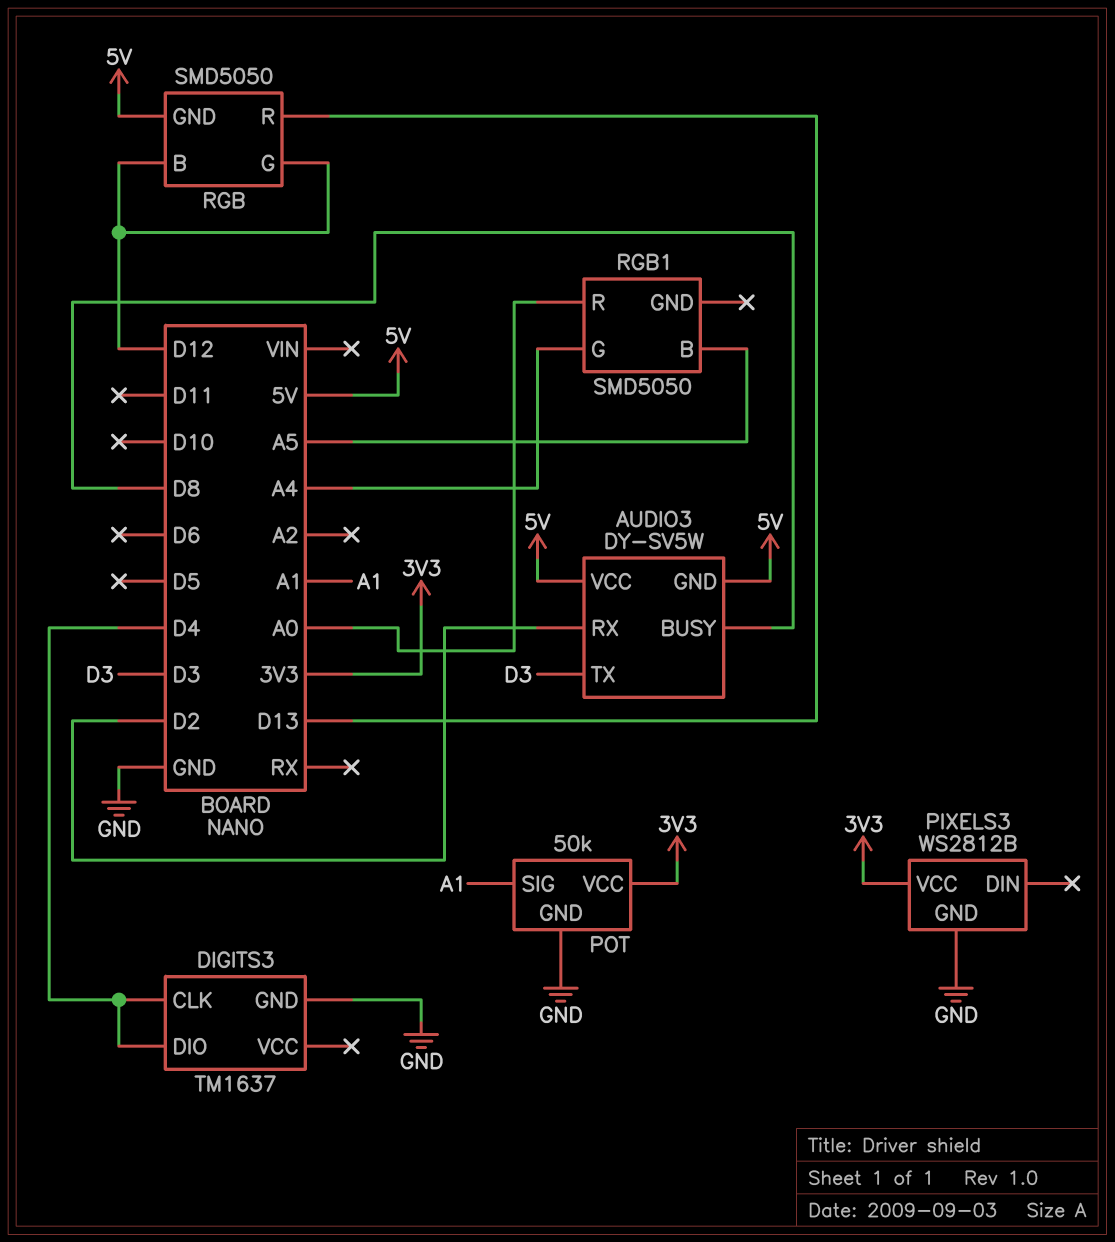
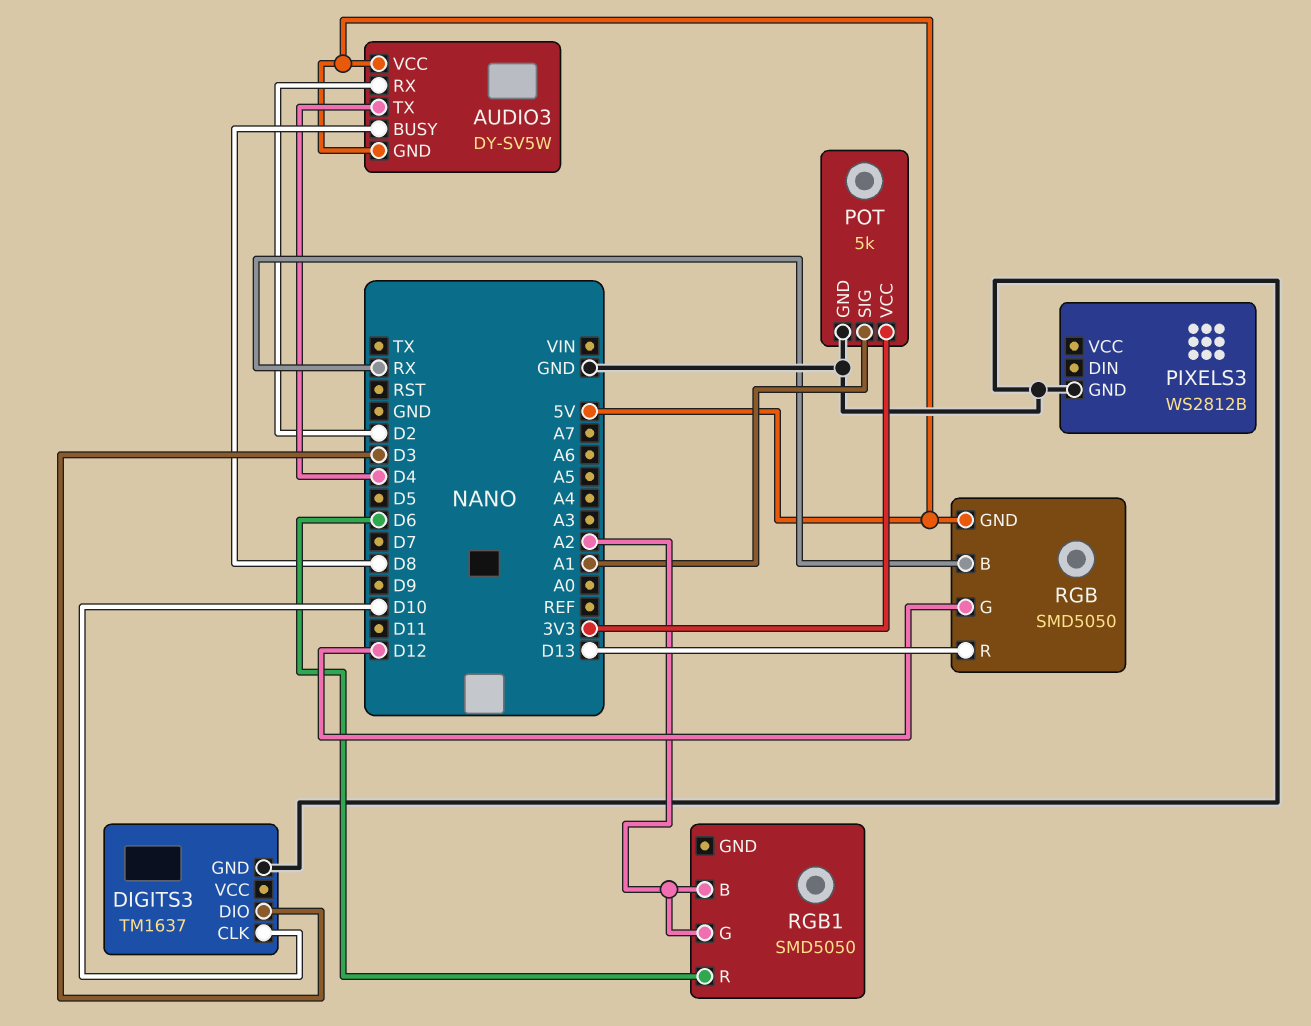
AUDIO3 pin TX: D3 -> D4
DIGITS3 pin CLK: D4 -> D10
DIGITS3 pin DIO: D4 -> D3
PIXELS3 pin VCC: 3V3 -> none
POT: 50k -> 5k
RGB pin B: D12 -> RX
RGB1 pin B: A5 -> A2
RGB1 pin G: A4 -> A2
RGB1 pin R: A0 -> D6

